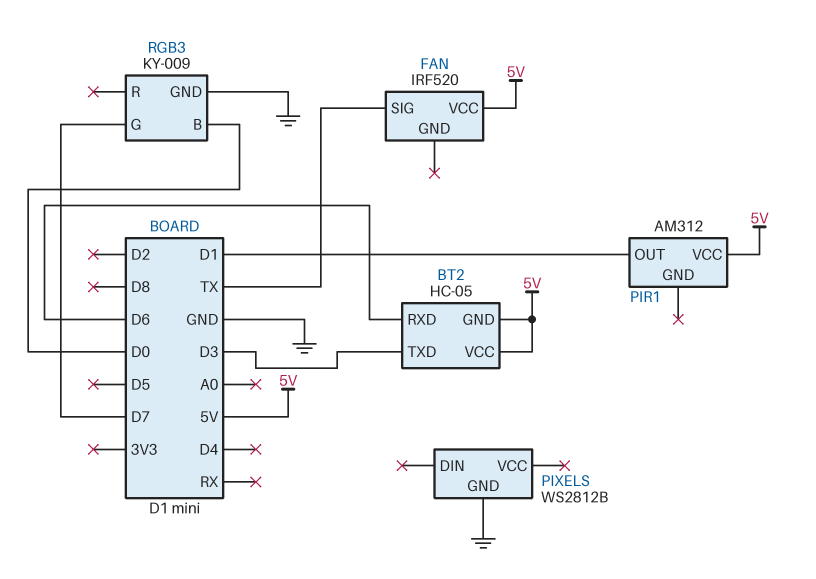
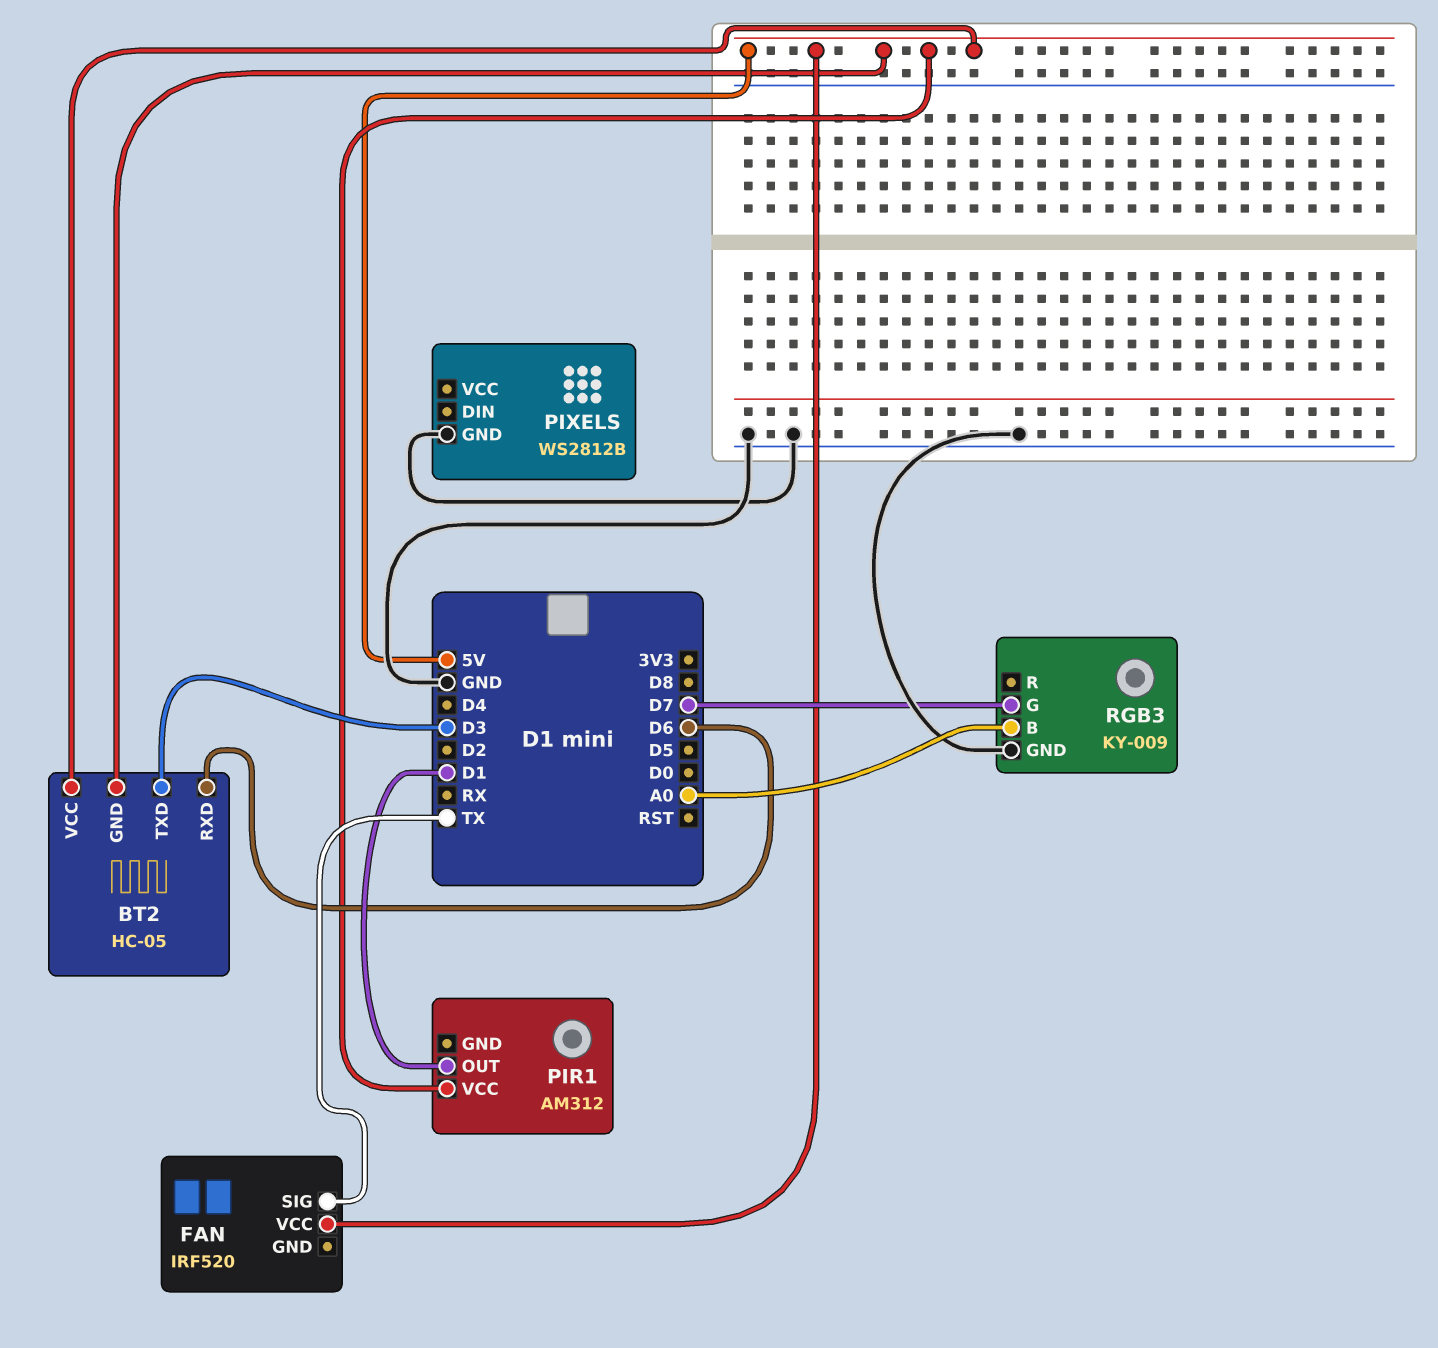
RGB3 pin B: D0 -> A0

